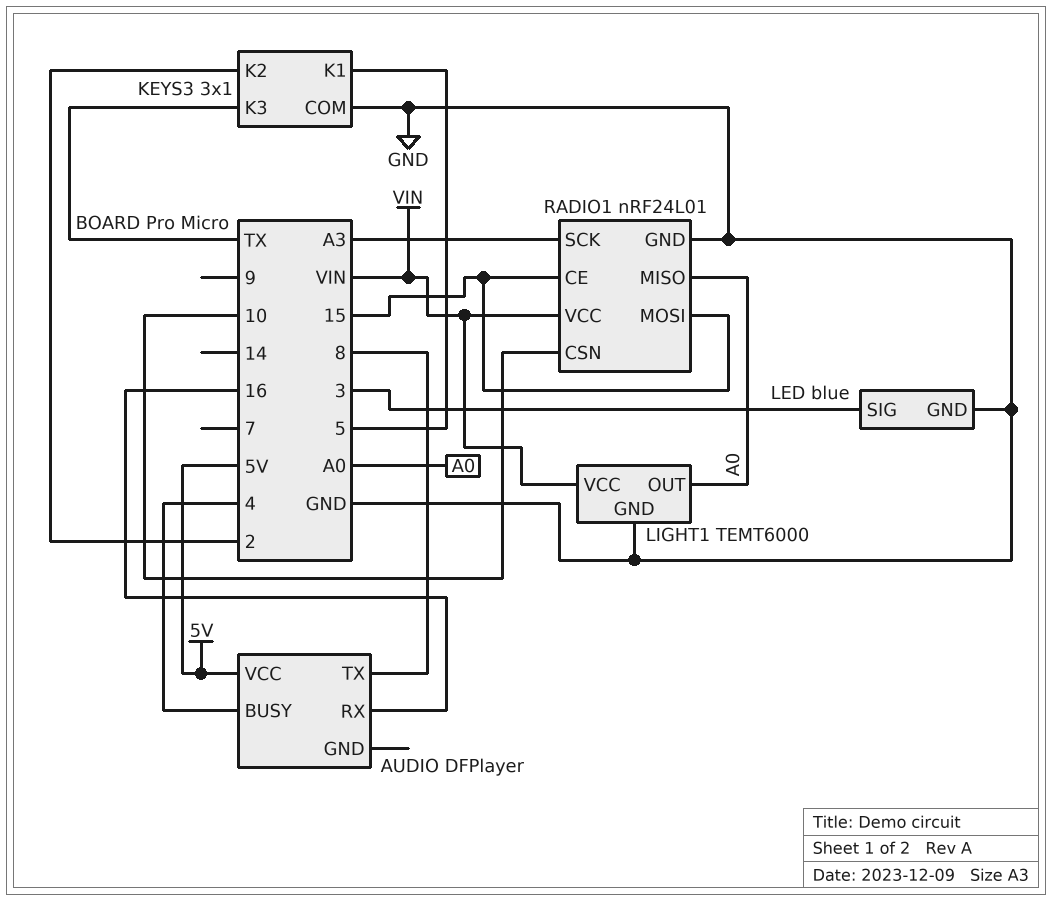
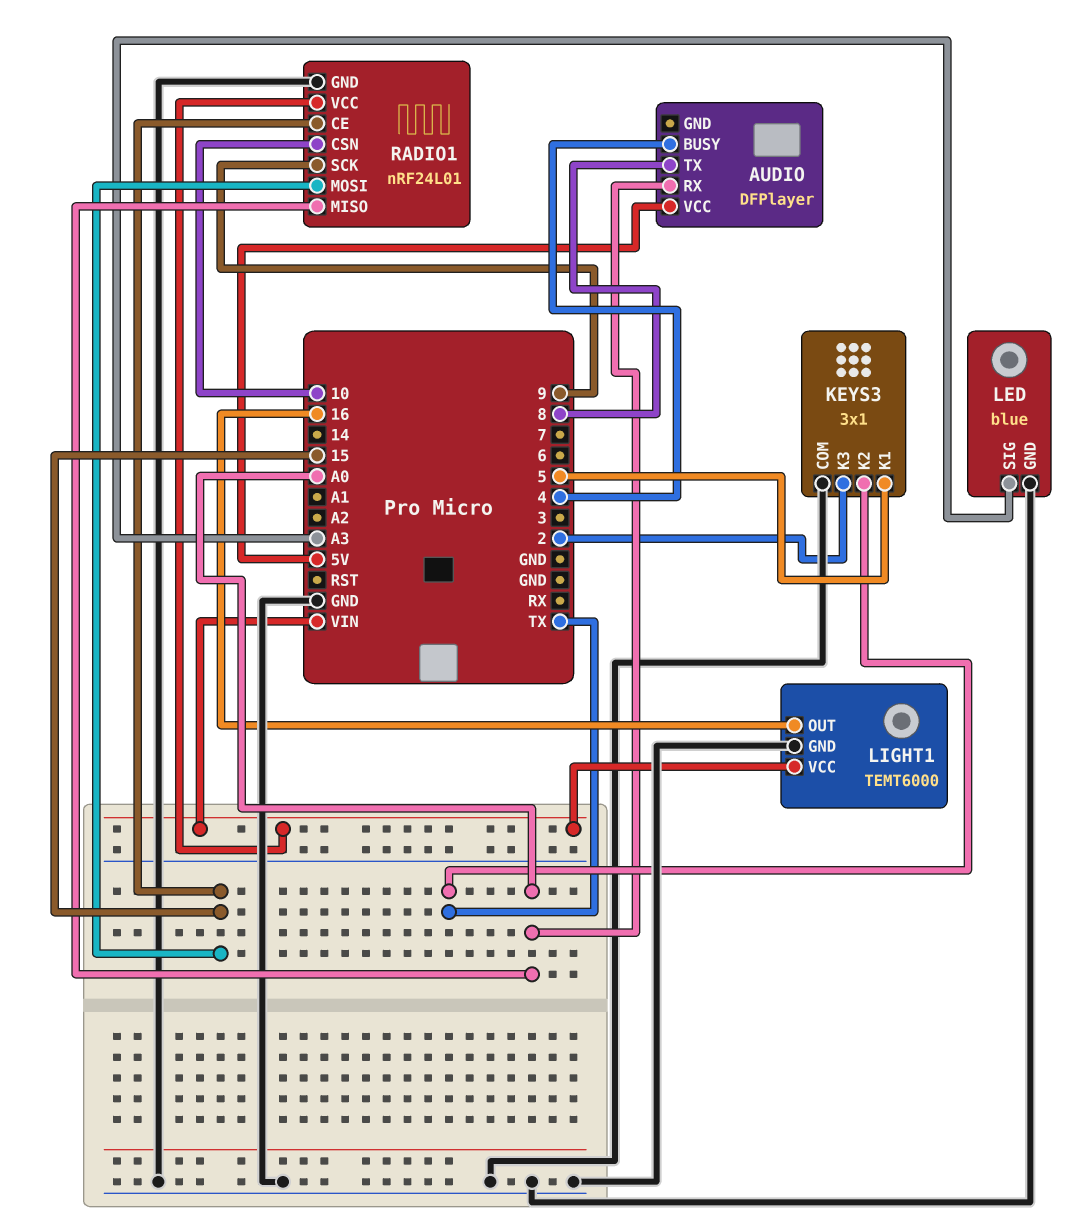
AUDIO pin RX: 16 -> A0
KEYS3 pin K2: 2 -> TX
KEYS3 pin K3: TX -> 2
LED pin SIG: 3 -> A3
LIGHT1 pin OUT: A0 -> 16
RADIO1 pin SCK: A3 -> 9

